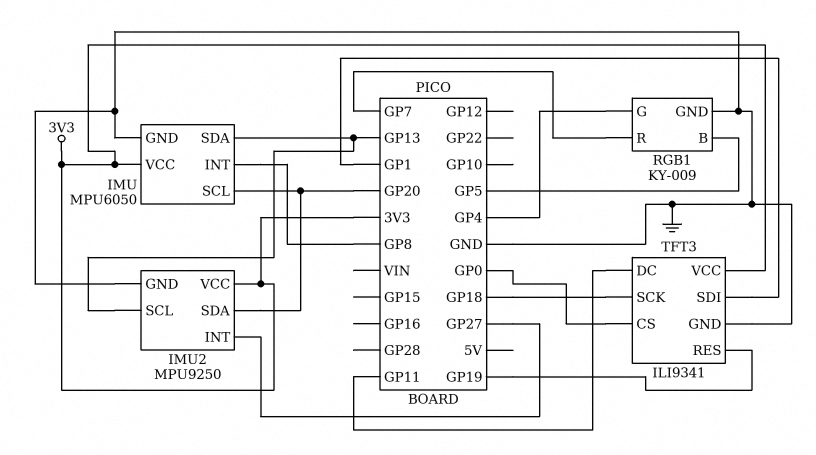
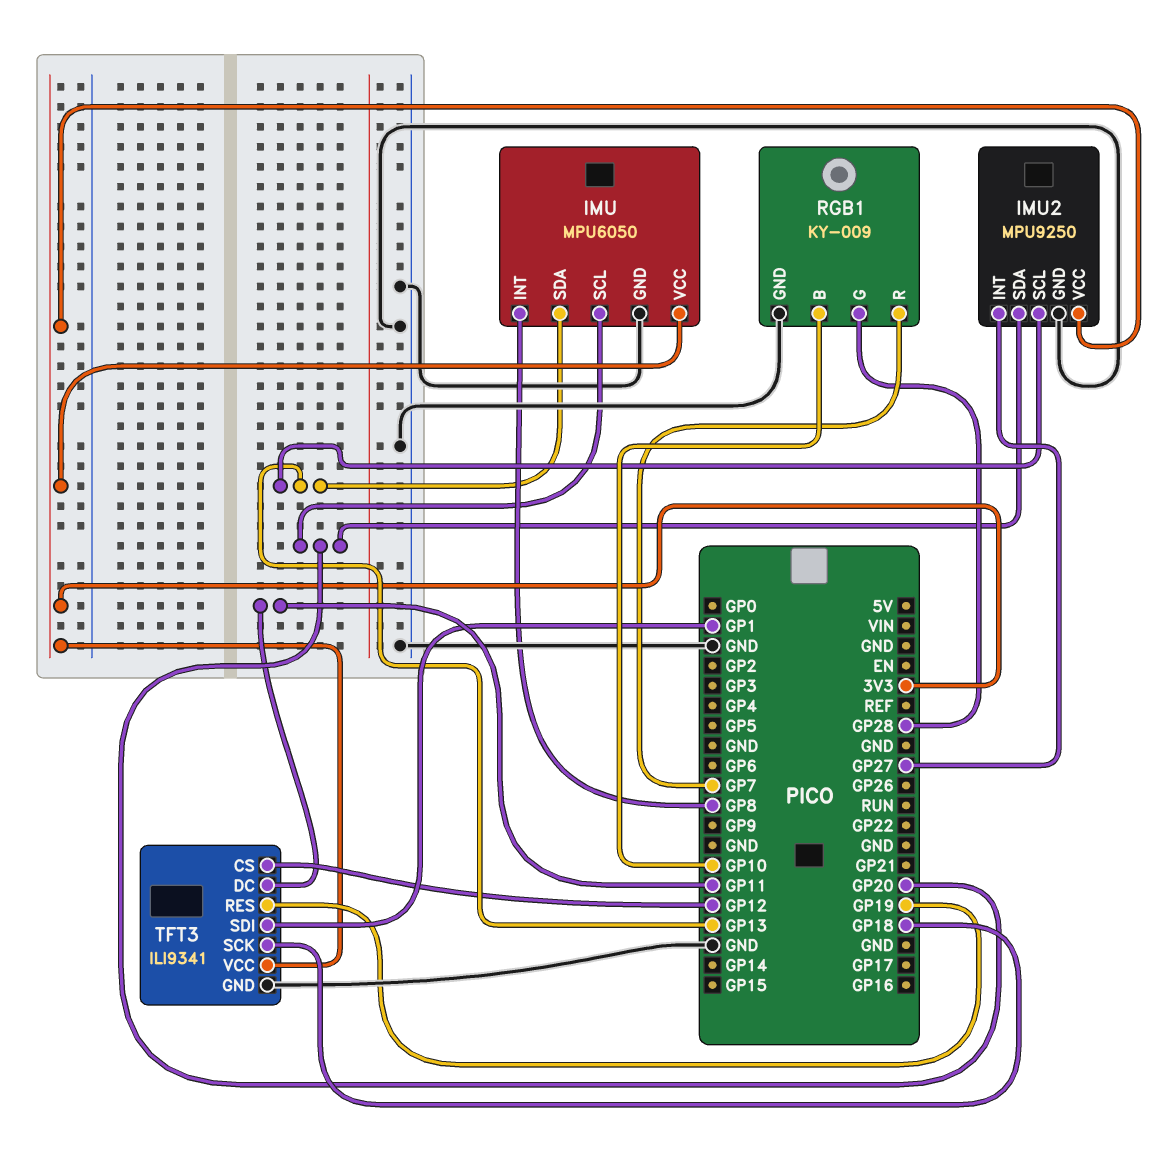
RGB1 pin B: GP5 -> GP10
RGB1 pin G: GP4 -> GP28
TFT3 pin CS: GP0 -> GP12

